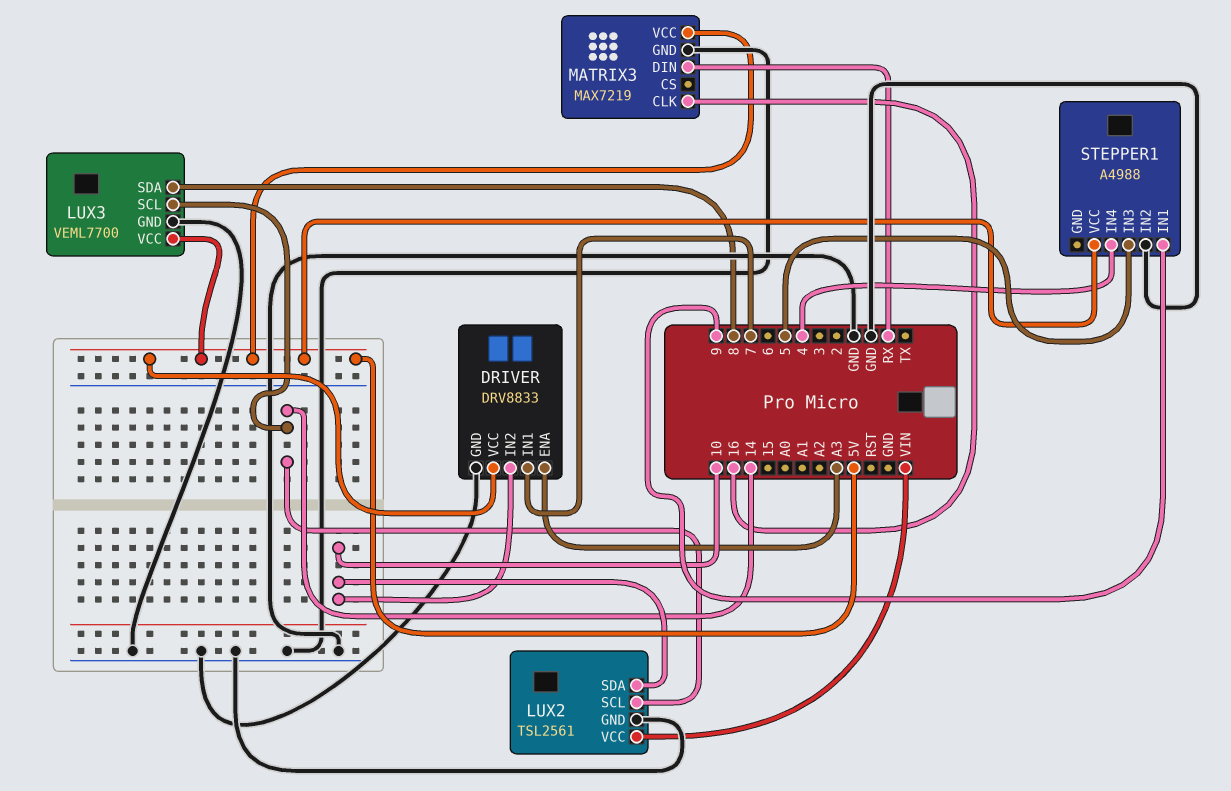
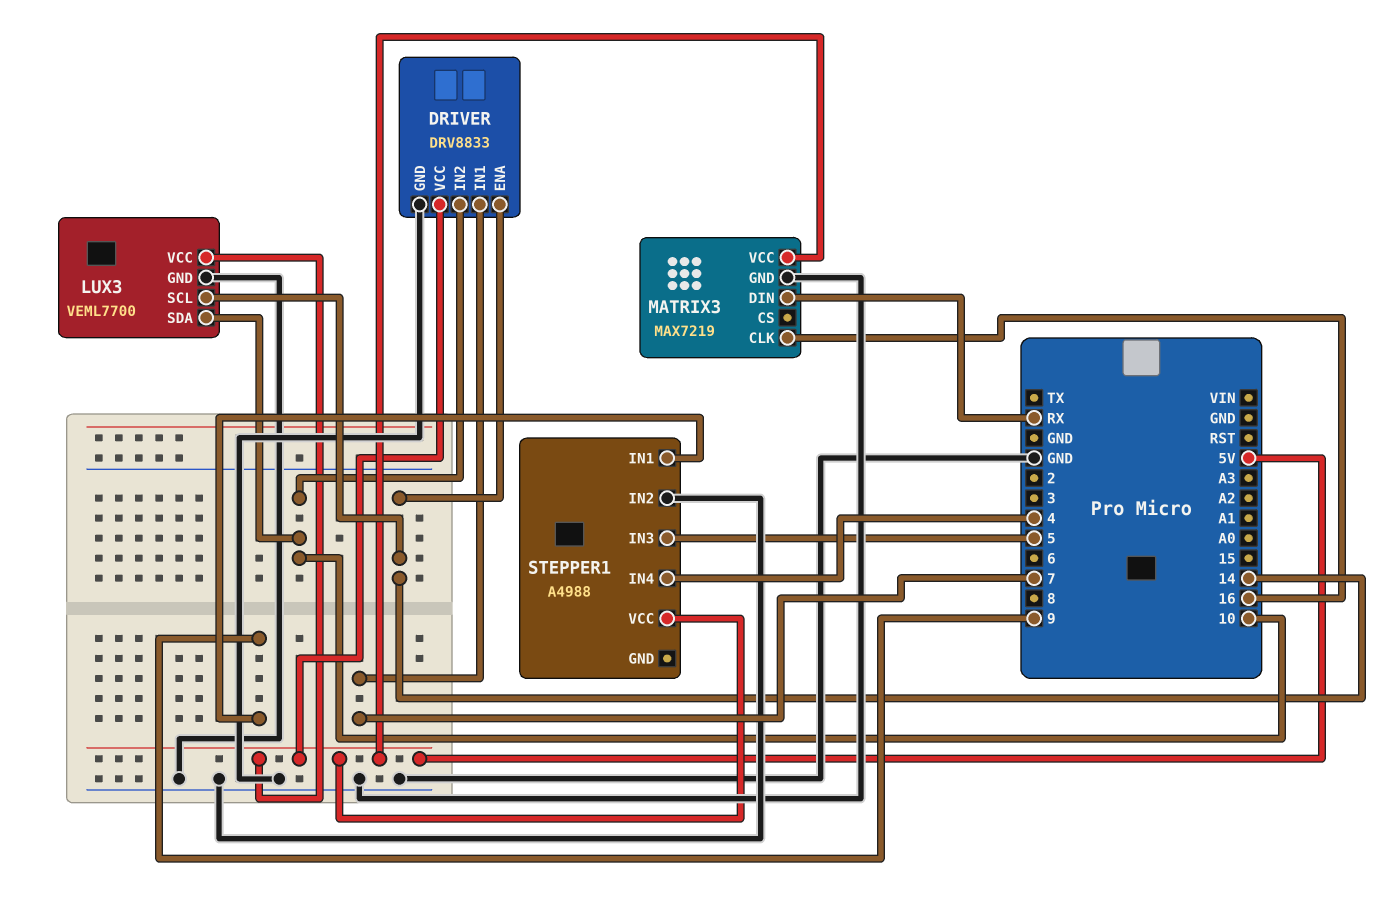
DRIVER pin ENA: A3 -> 14
LUX2: TSL2561 -> none
LUX2 pin GND: GND -> none
LUX2 pin SCL: 14 -> none
LUX2 pin SDA: 10 -> none
LUX2 pin VCC: VIN -> none
LUX3 pin SDA: 8 -> 10

